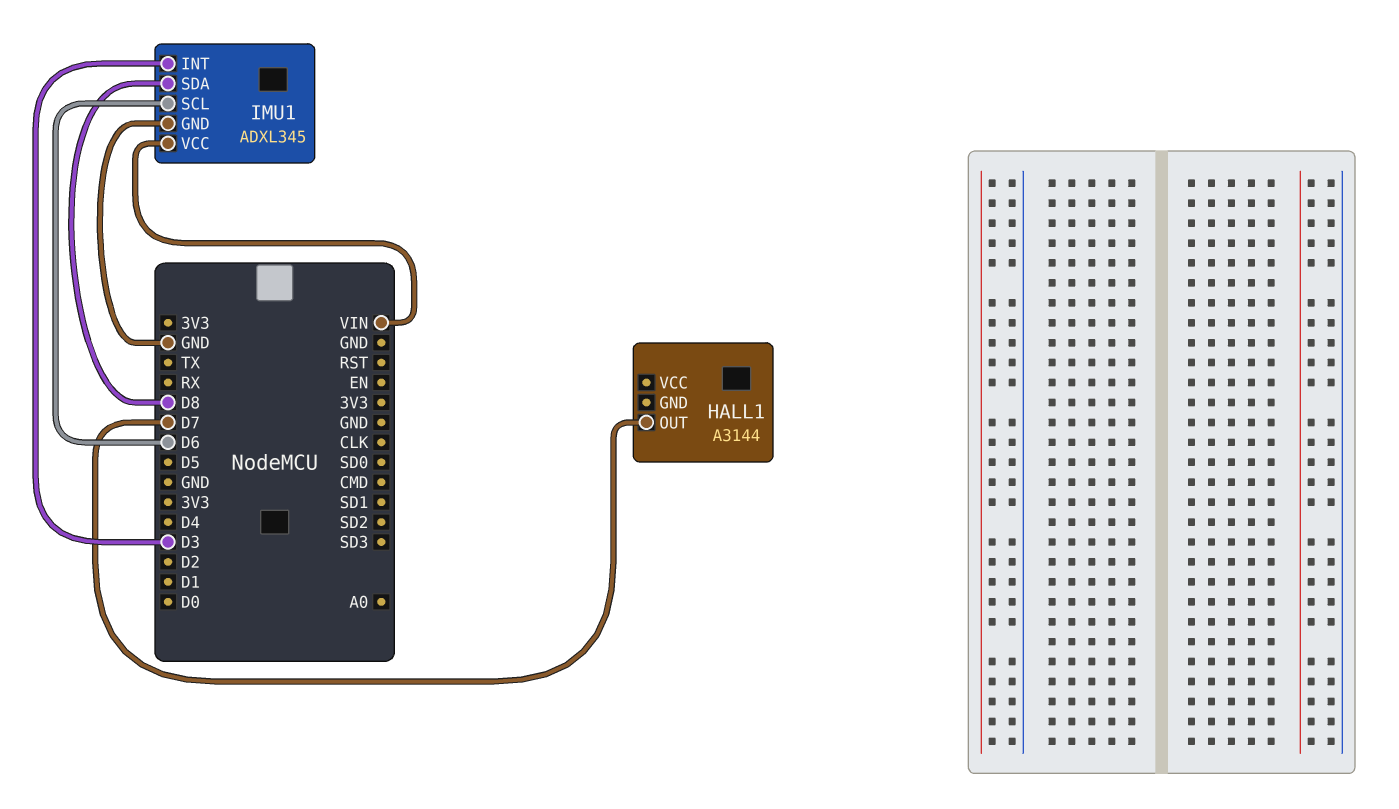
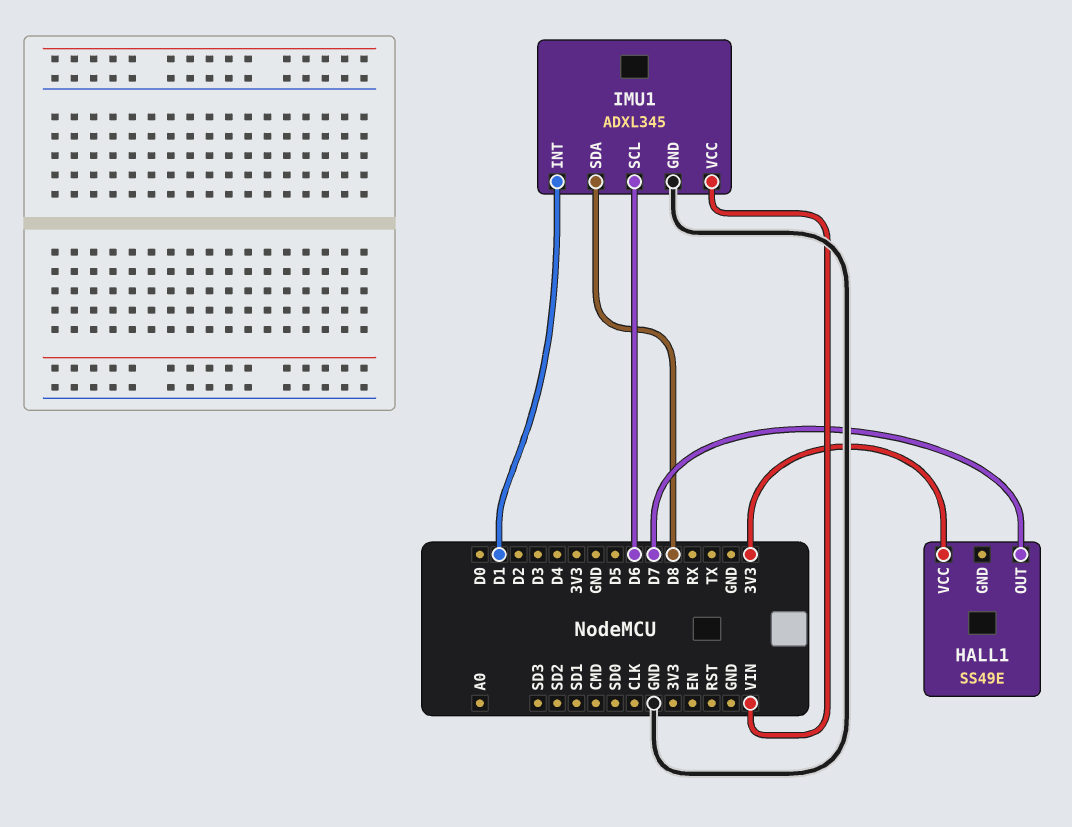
HALL1: A3144 -> SS49E
HALL1 pin VCC: none -> 3V3
IMU1 pin INT: D3 -> D1

